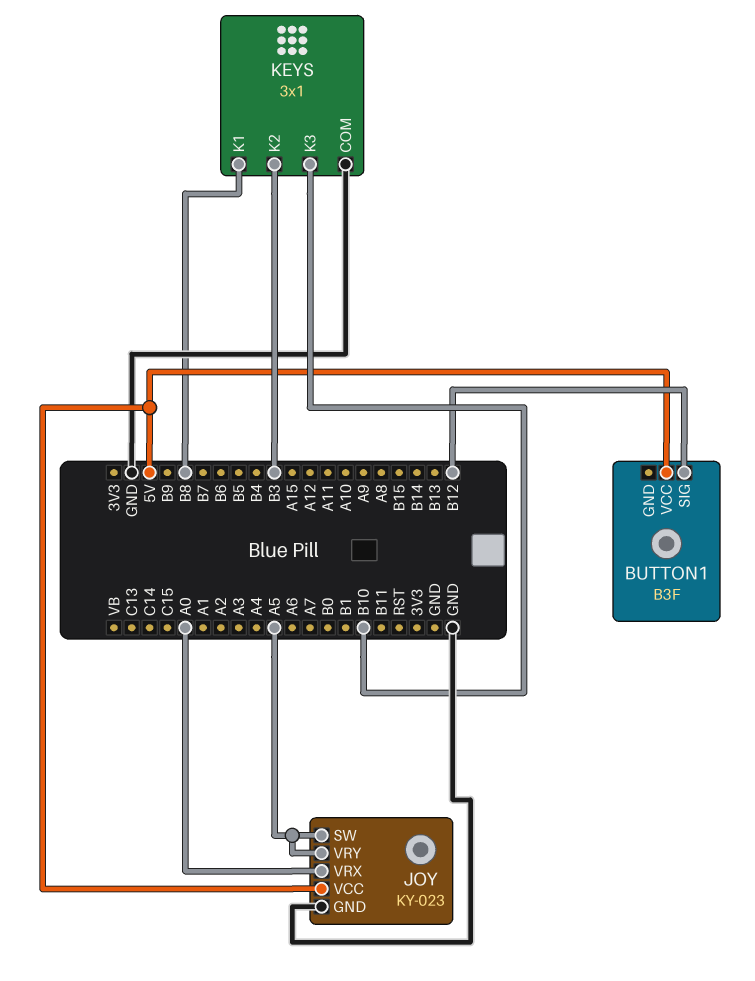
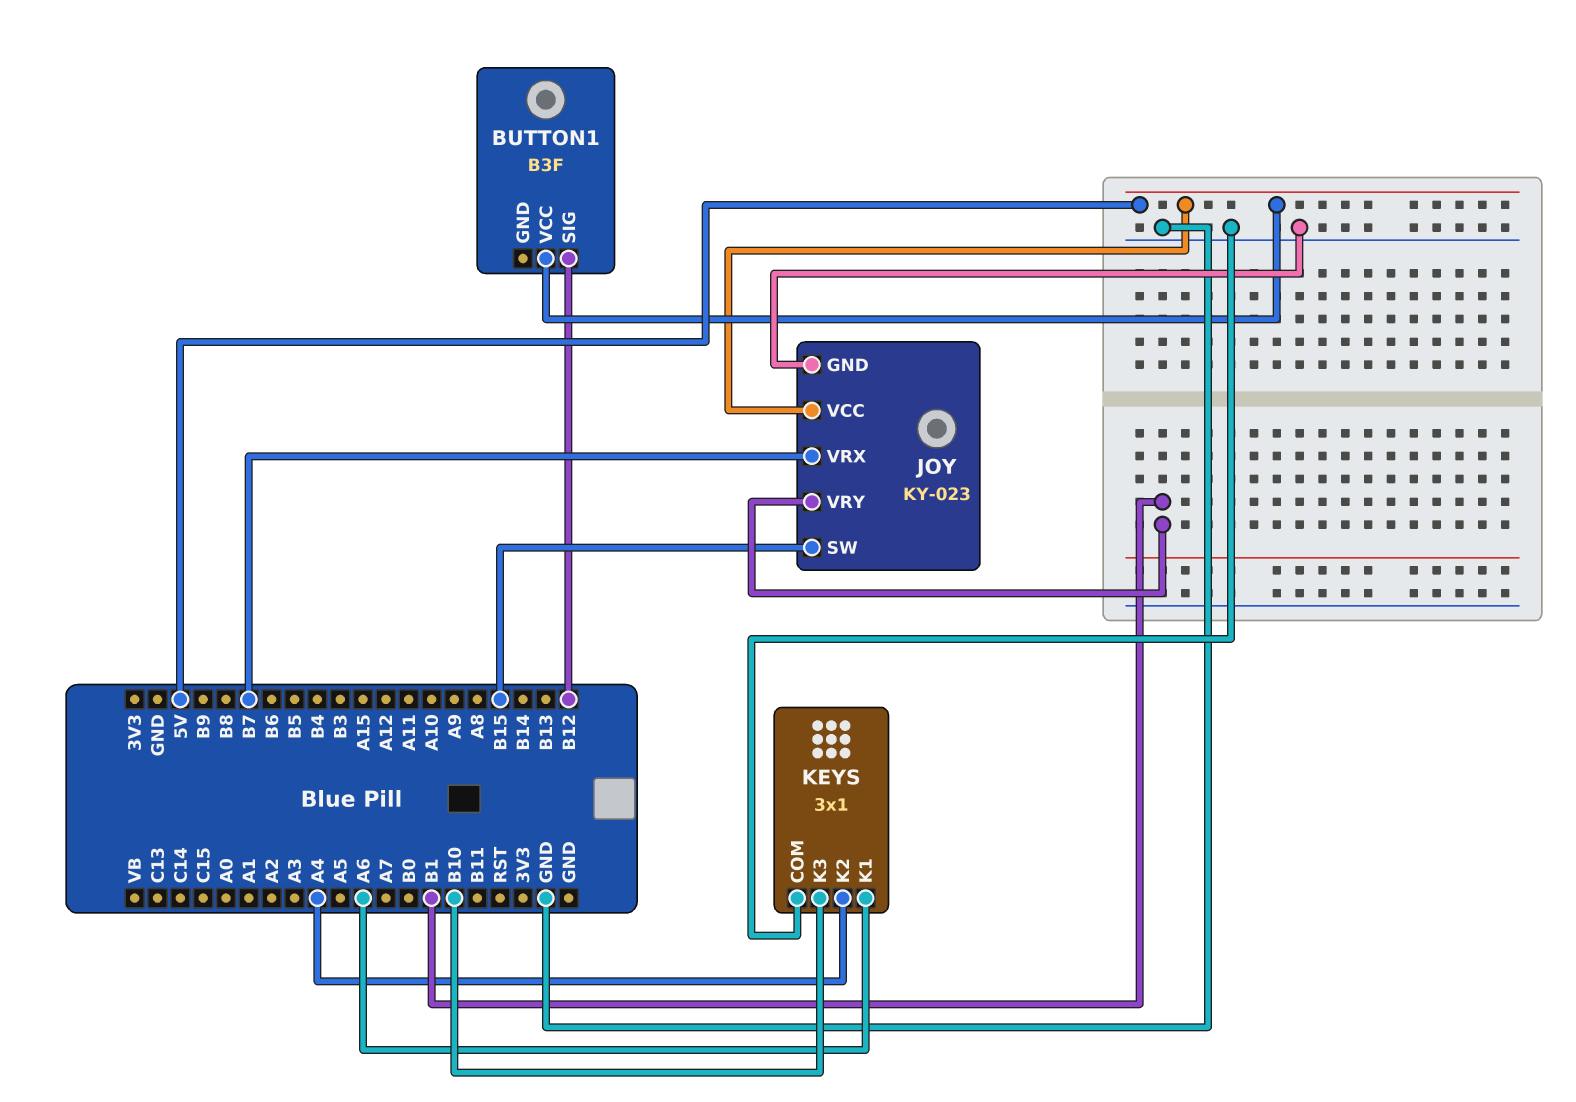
JOY pin SW: A5 -> B15
JOY pin VRX: A0 -> B7
JOY pin VRY: A5 -> B1
KEYS pin K1: B8 -> A6
KEYS pin K2: B3 -> A4

